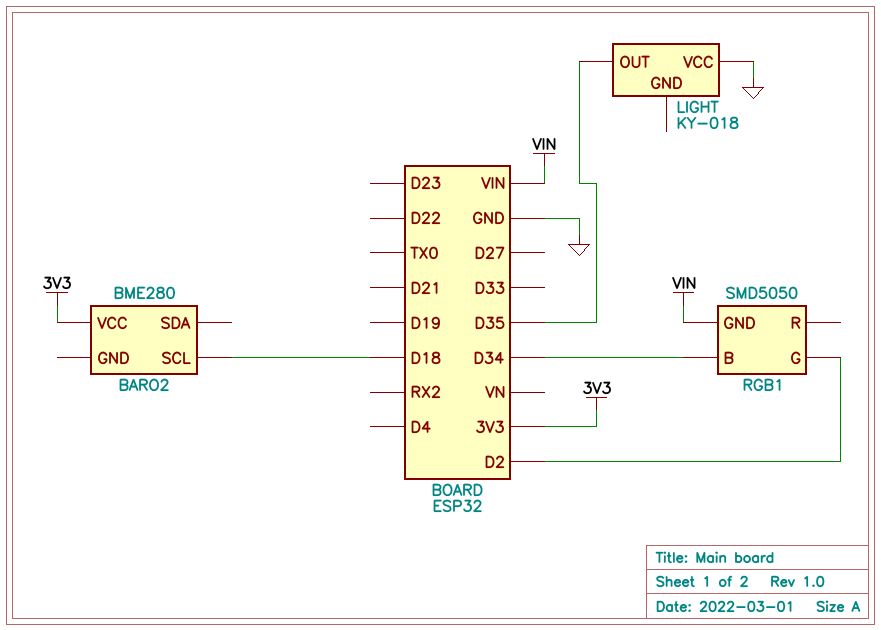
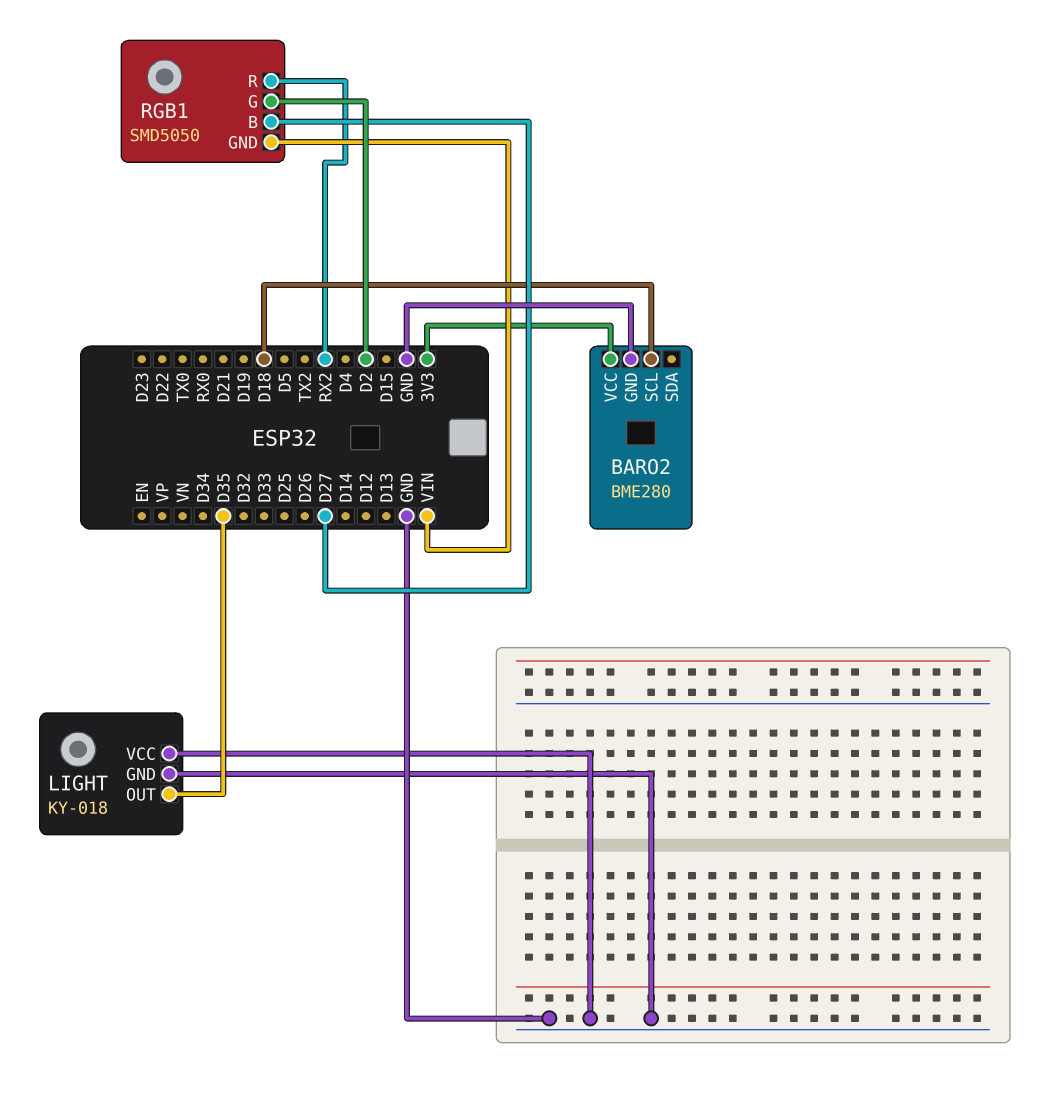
BARO2 pin GND: none -> GND
LIGHT pin GND: none -> GND
RGB1 pin B: D34 -> D27
RGB1 pin R: none -> RX2

